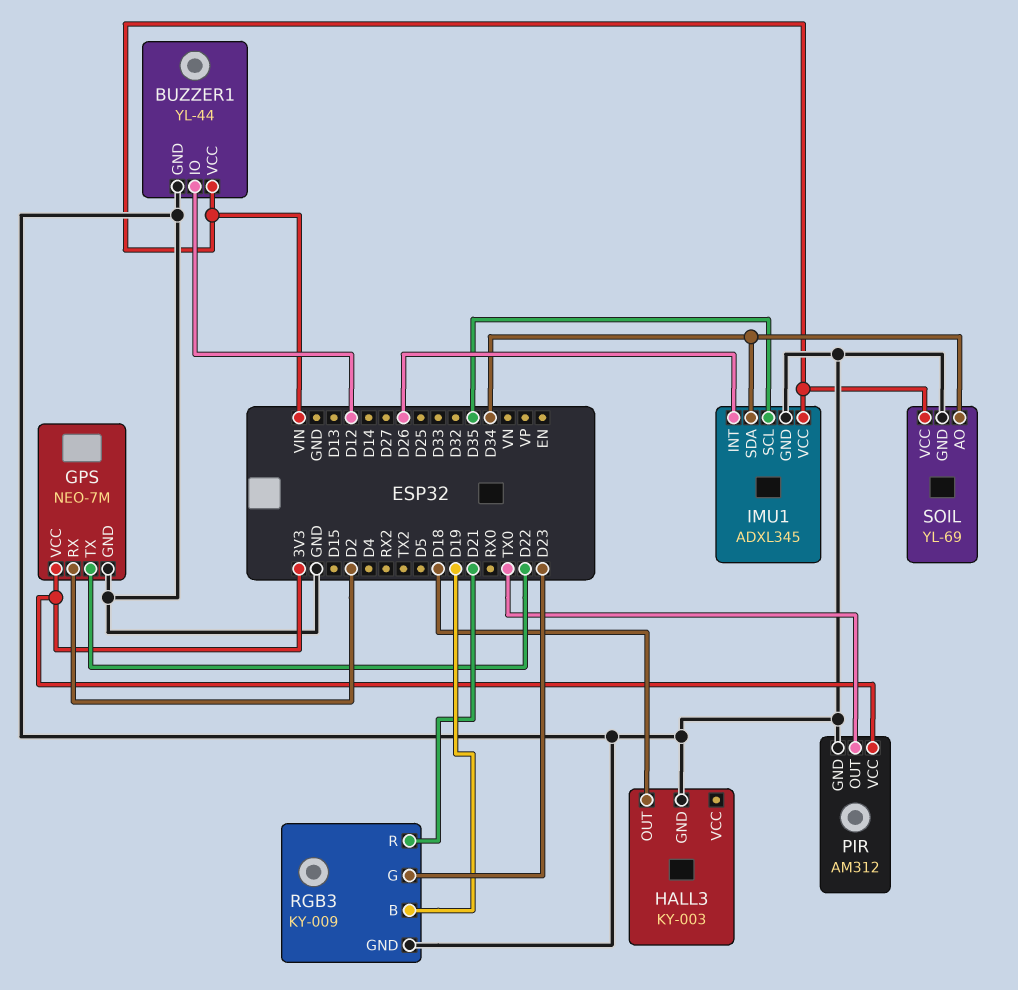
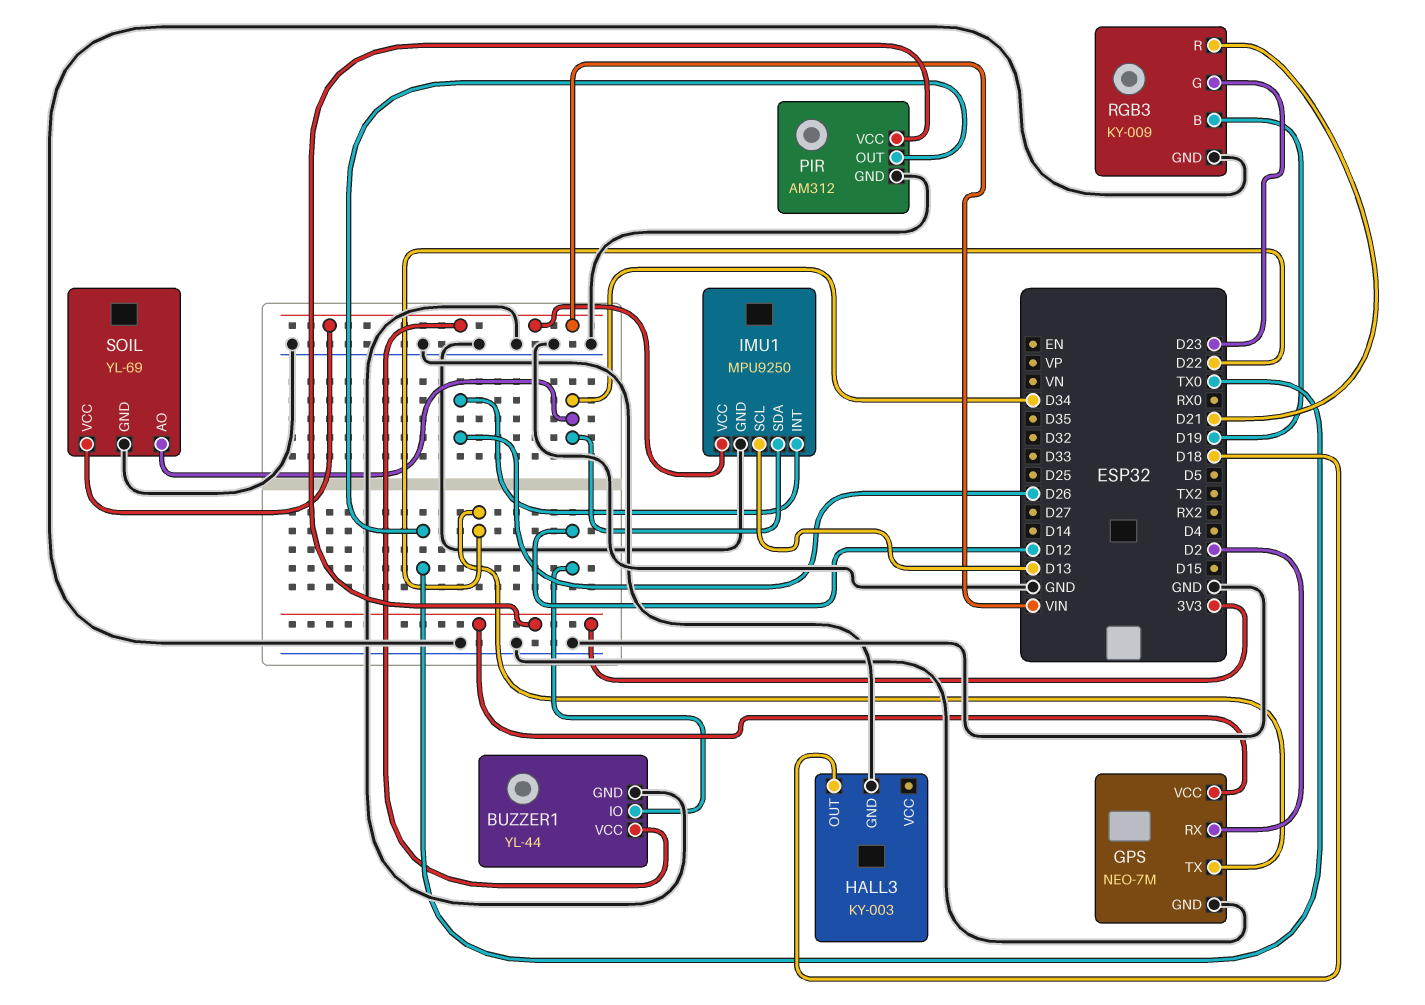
IMU1: ADXL345 -> MPU9250
IMU1 pin SCL: D35 -> D13

